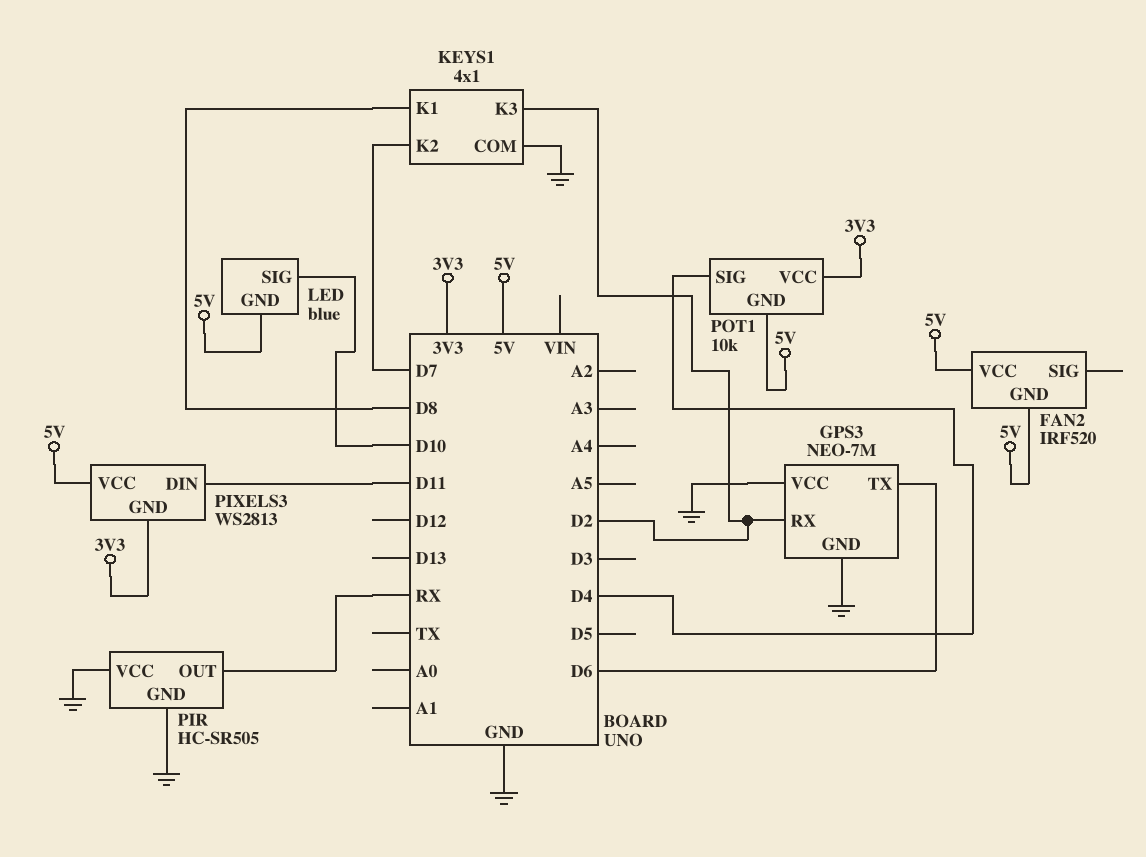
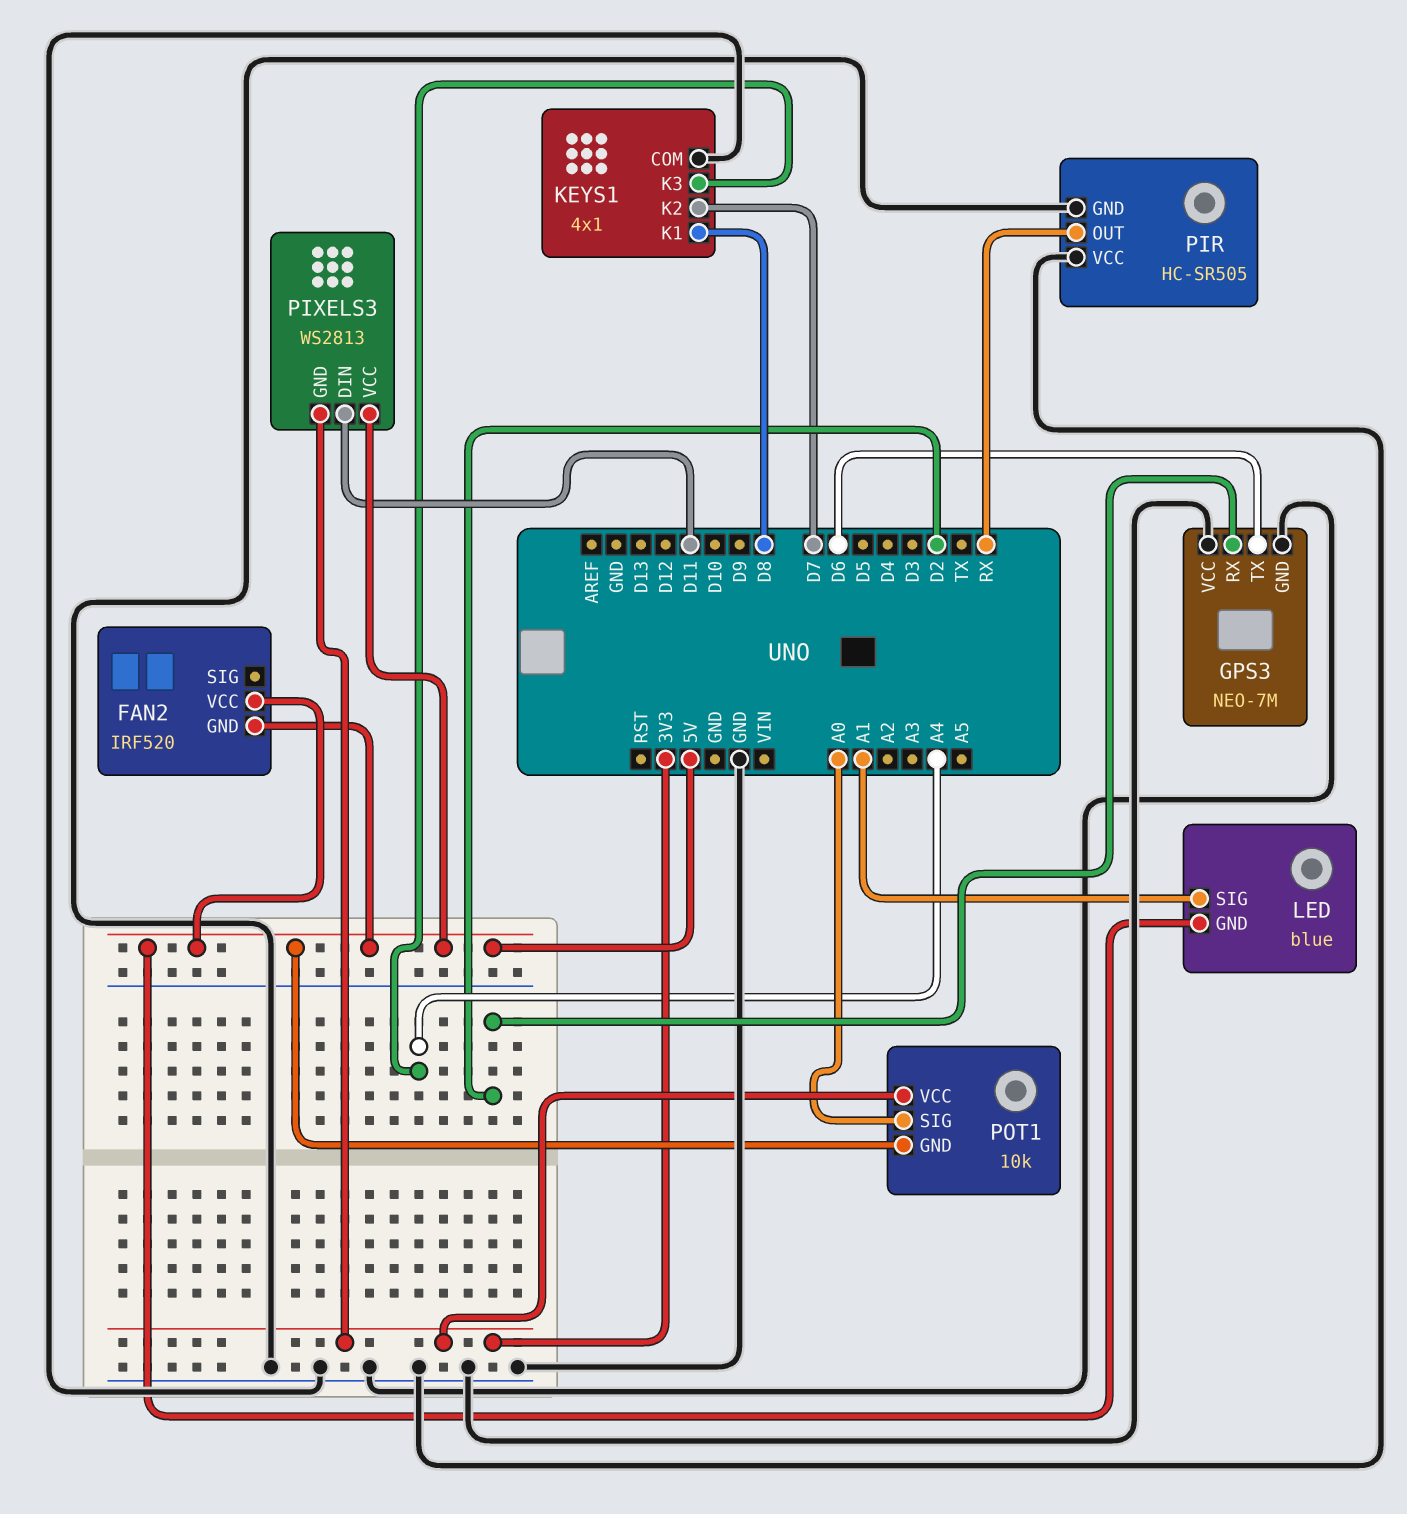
KEYS1 pin K3: D2 -> A4
LED pin SIG: D10 -> A1
POT1 pin SIG: D4 -> A0

